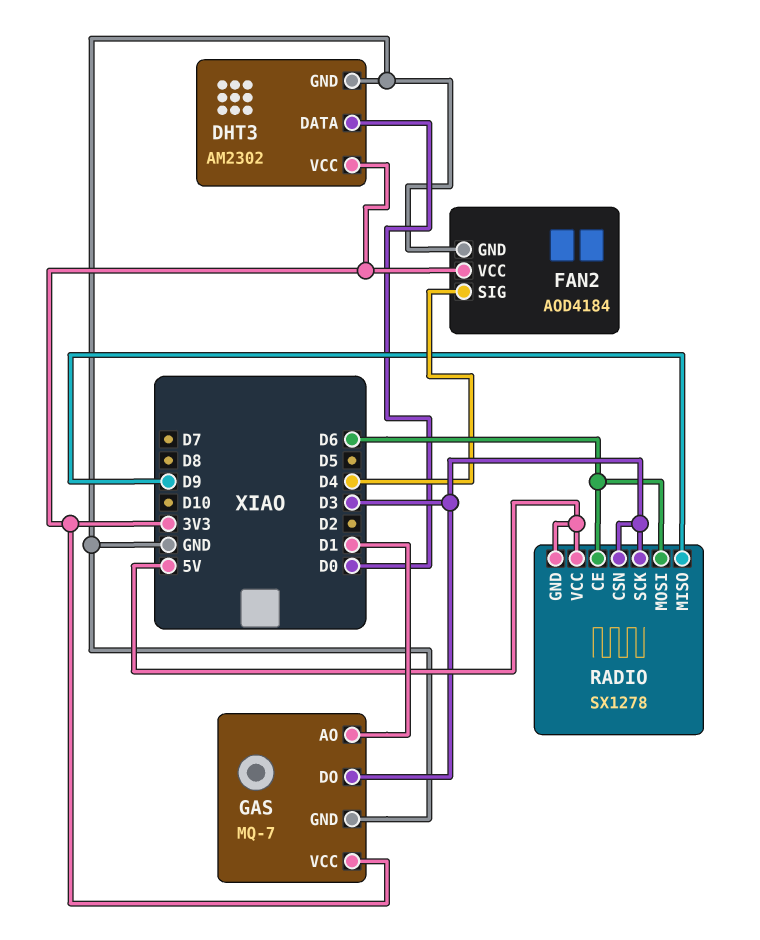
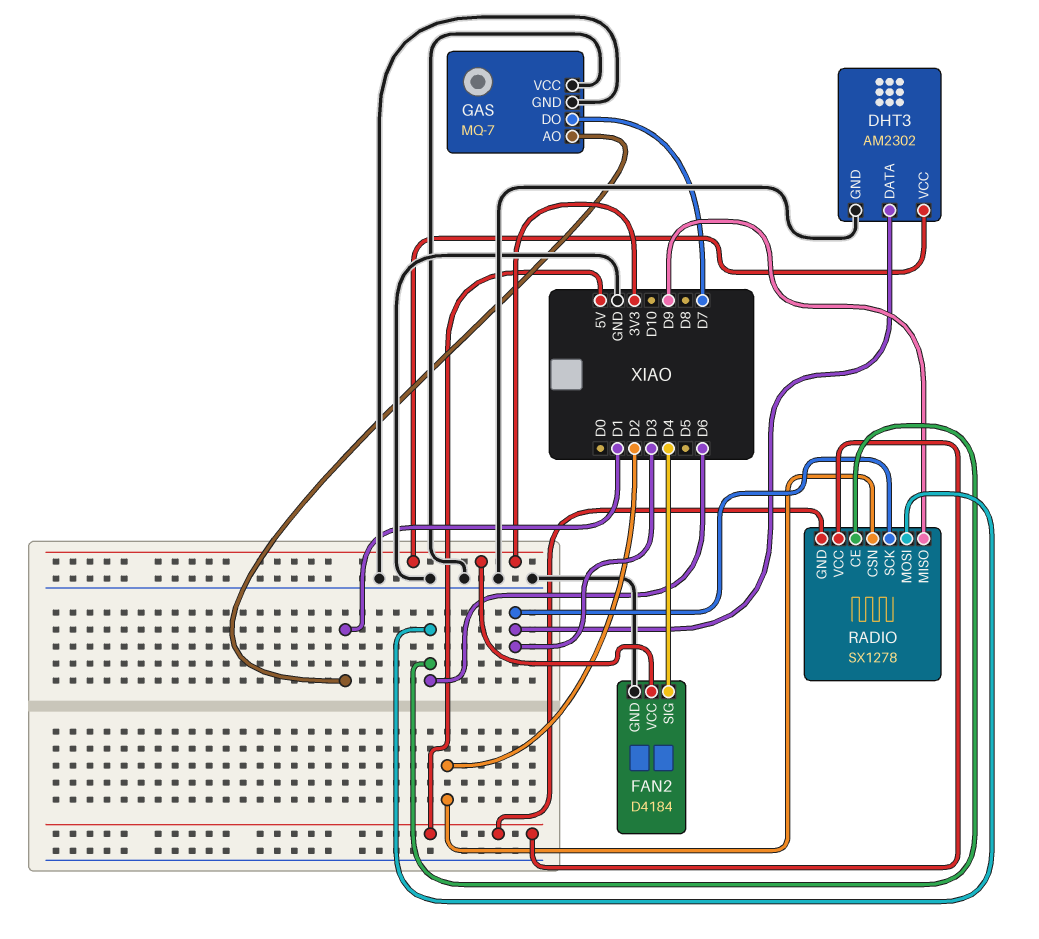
DHT3 pin DATA: D0 -> D3
FAN2: AOD4184 -> D4184
GAS pin DO: D3 -> D7
GAS pin VCC: 3V3 -> GND
RADIO pin CSN: D3 -> D2

